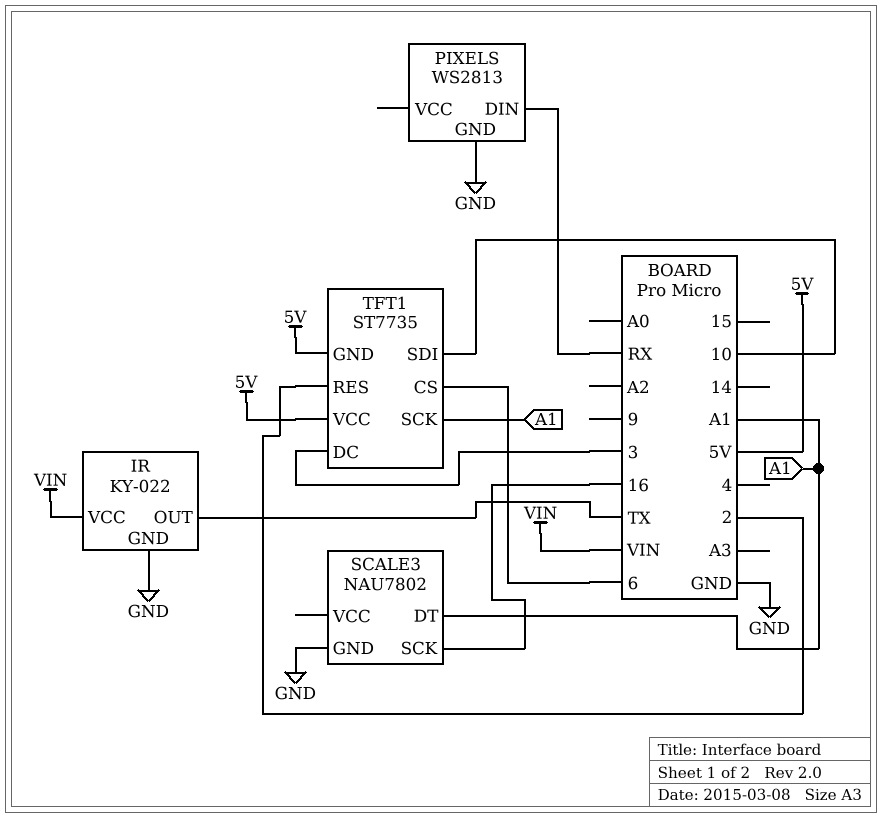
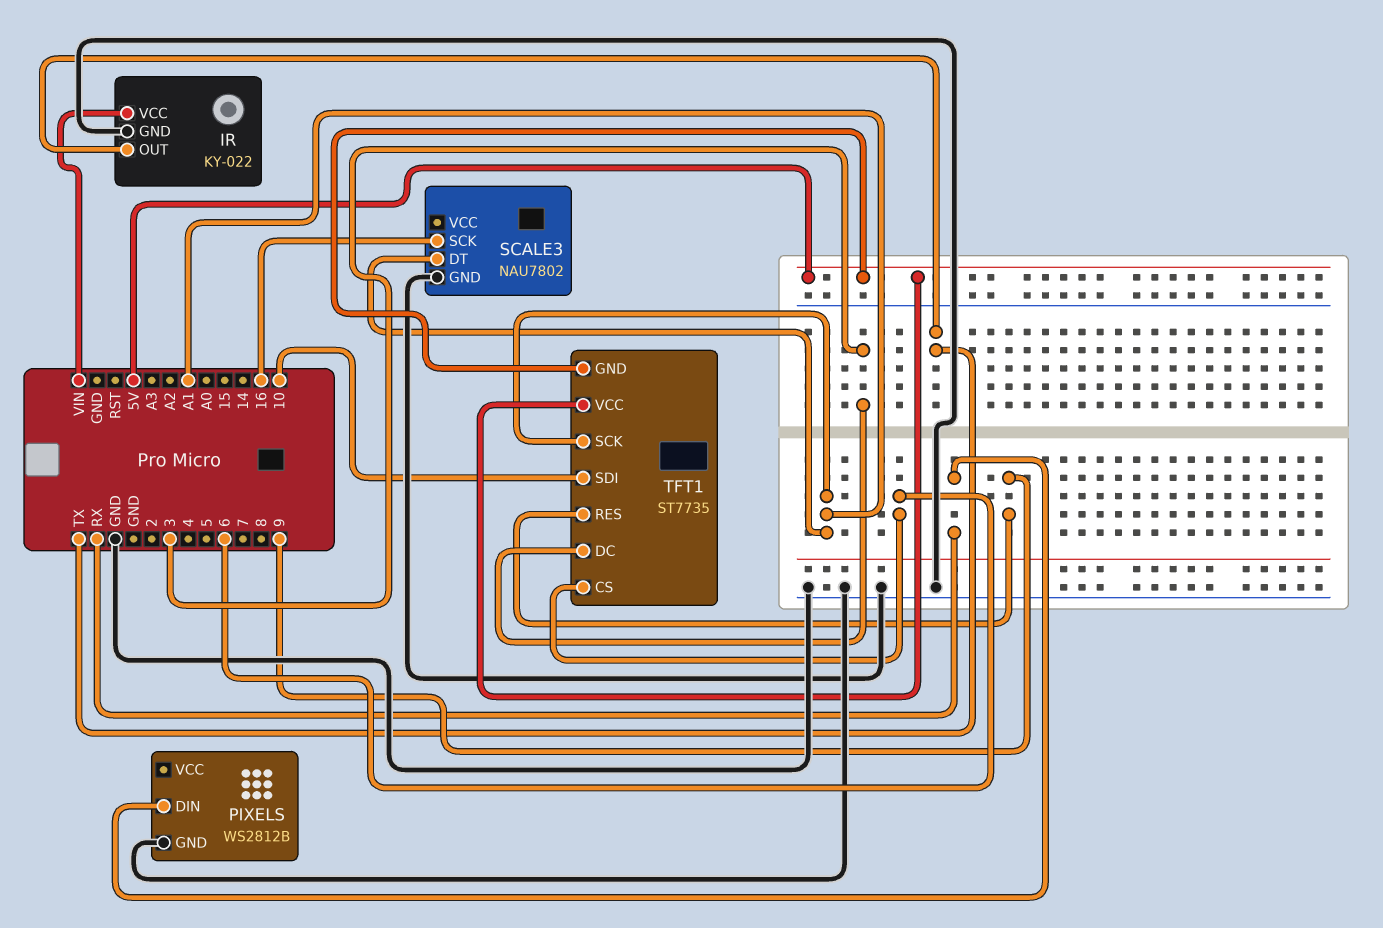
PIXELS: WS2813 -> WS2812B
TFT1 pin RES: 2 -> 9

